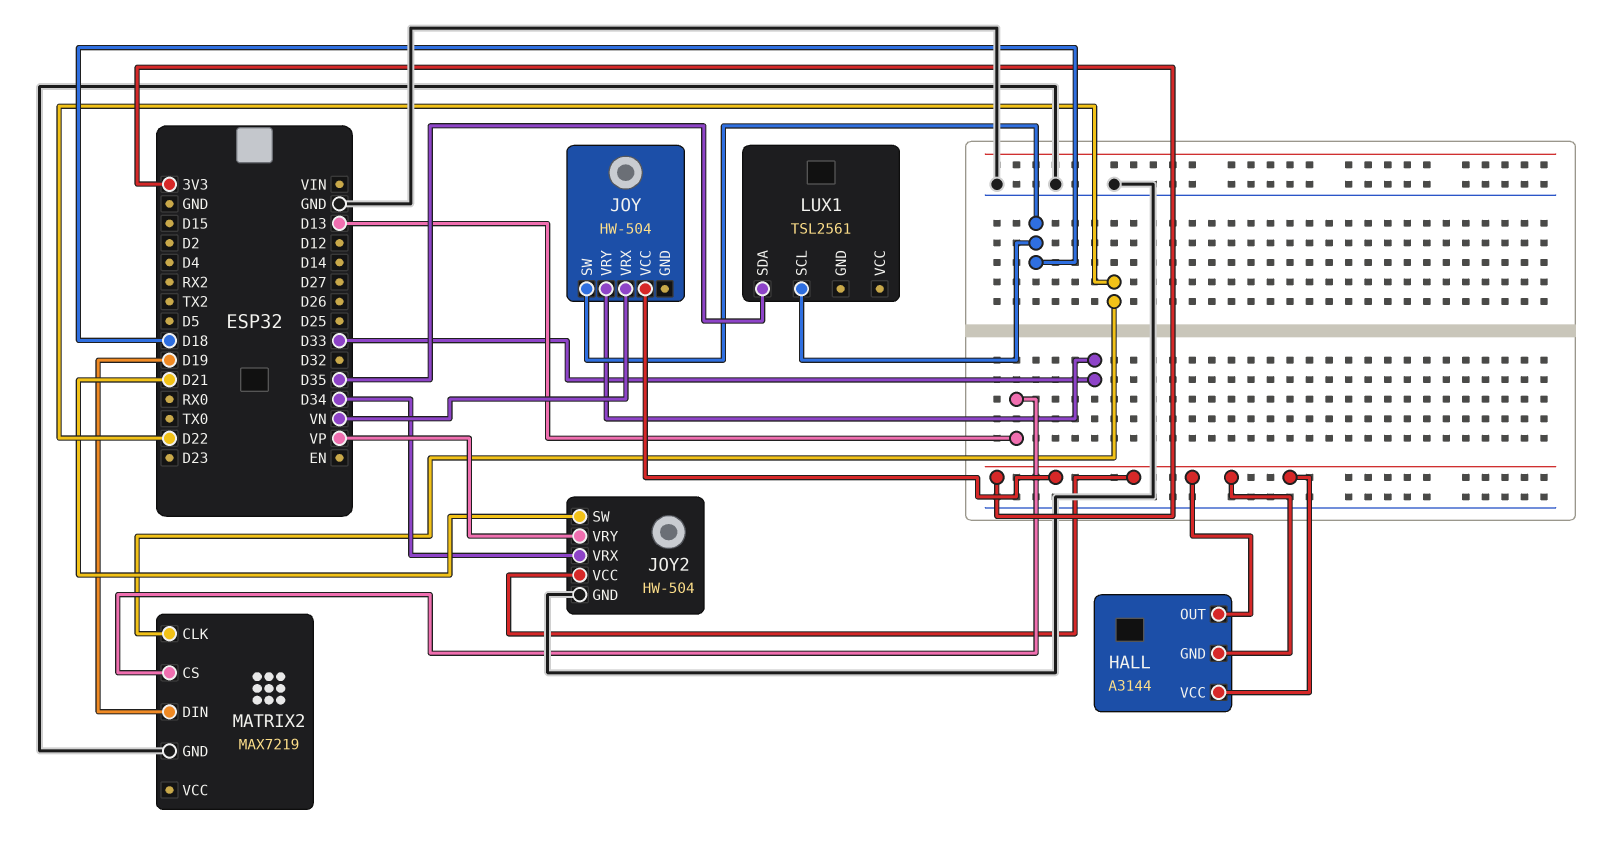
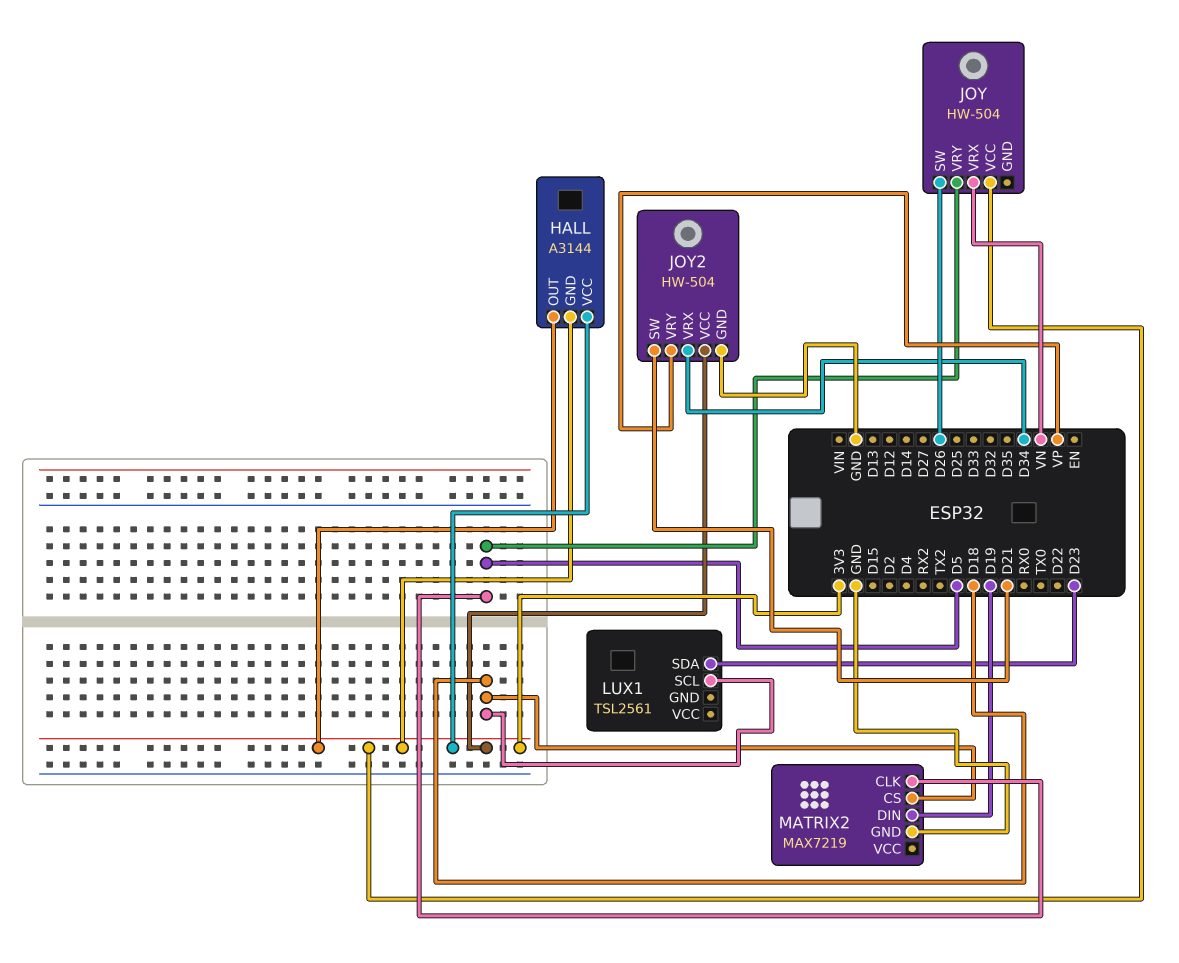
JOY pin SW: D18 -> D26
JOY pin VRY: D33 -> D5
LUX1 pin SDA: D35 -> D23
MATRIX2 pin CLK: D22 -> D5
MATRIX2 pin CS: D13 -> D18

